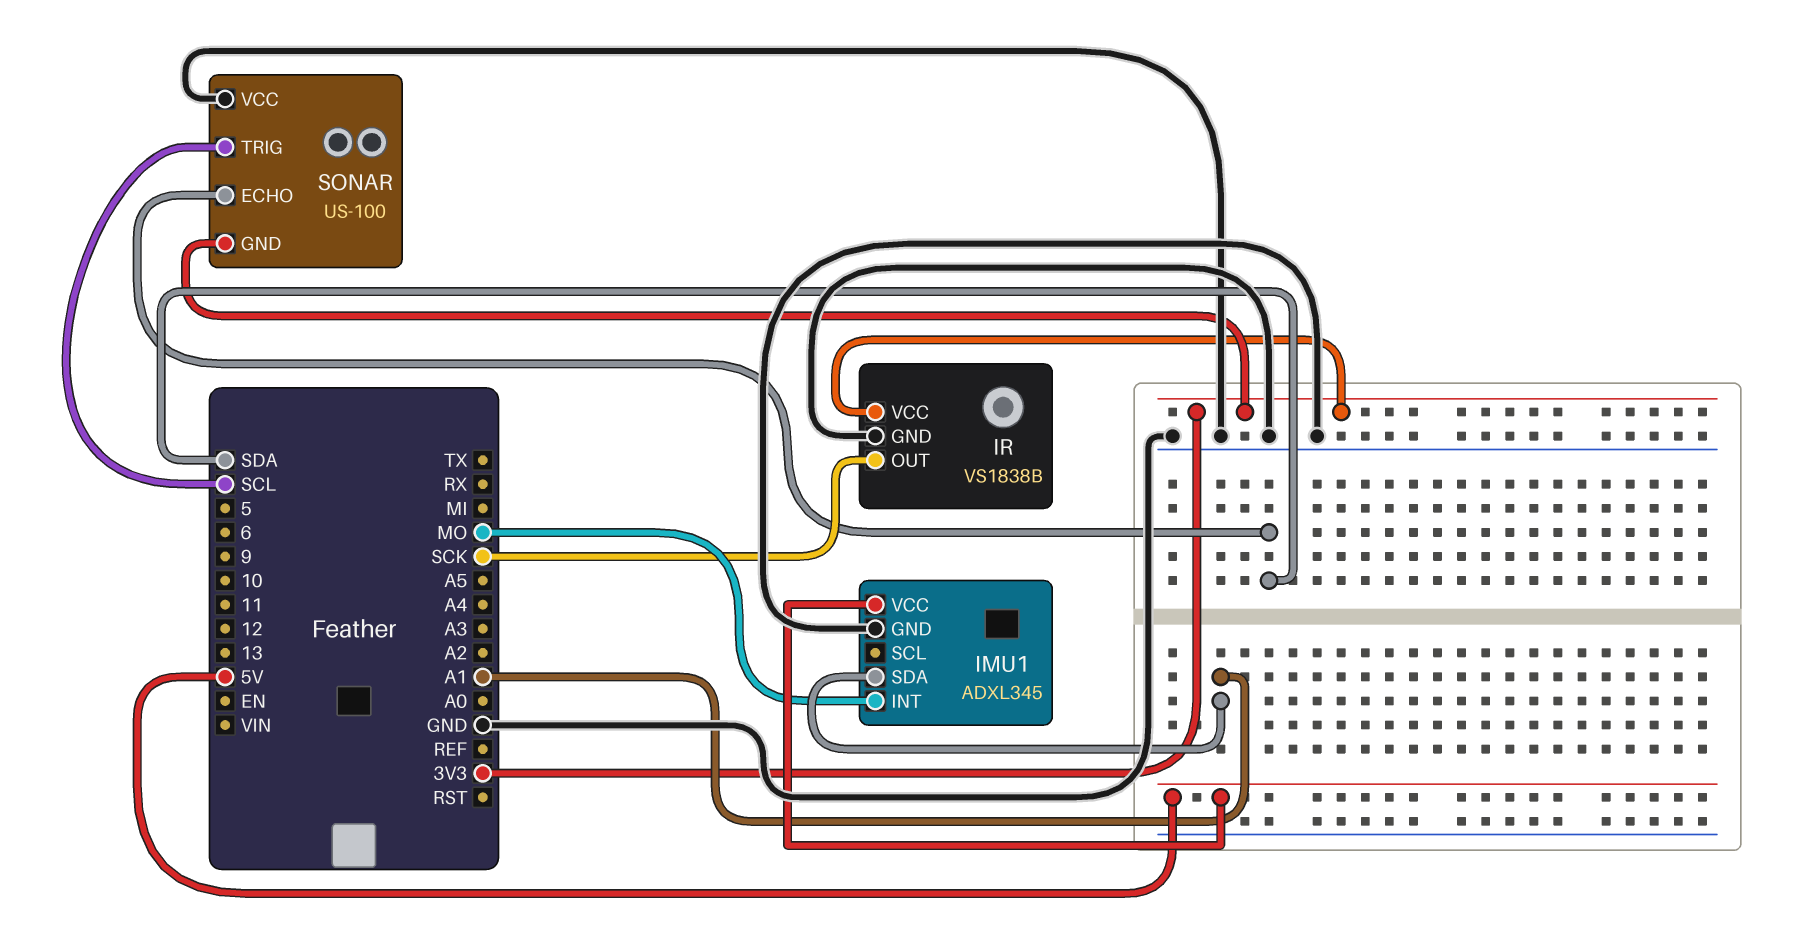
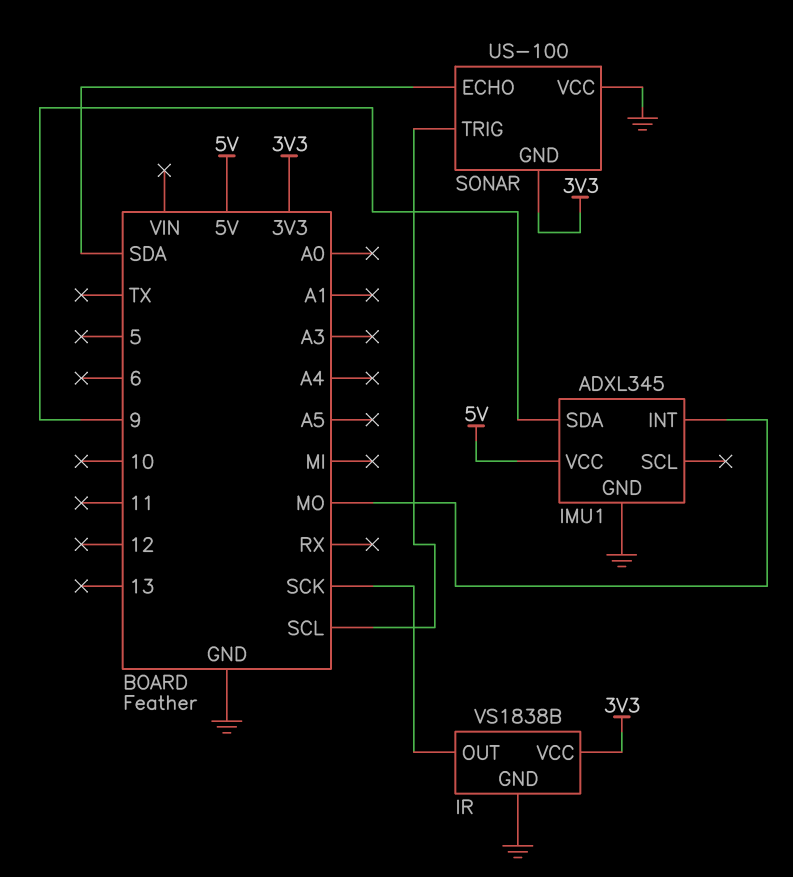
IMU1 pin SDA: A1 -> 9

